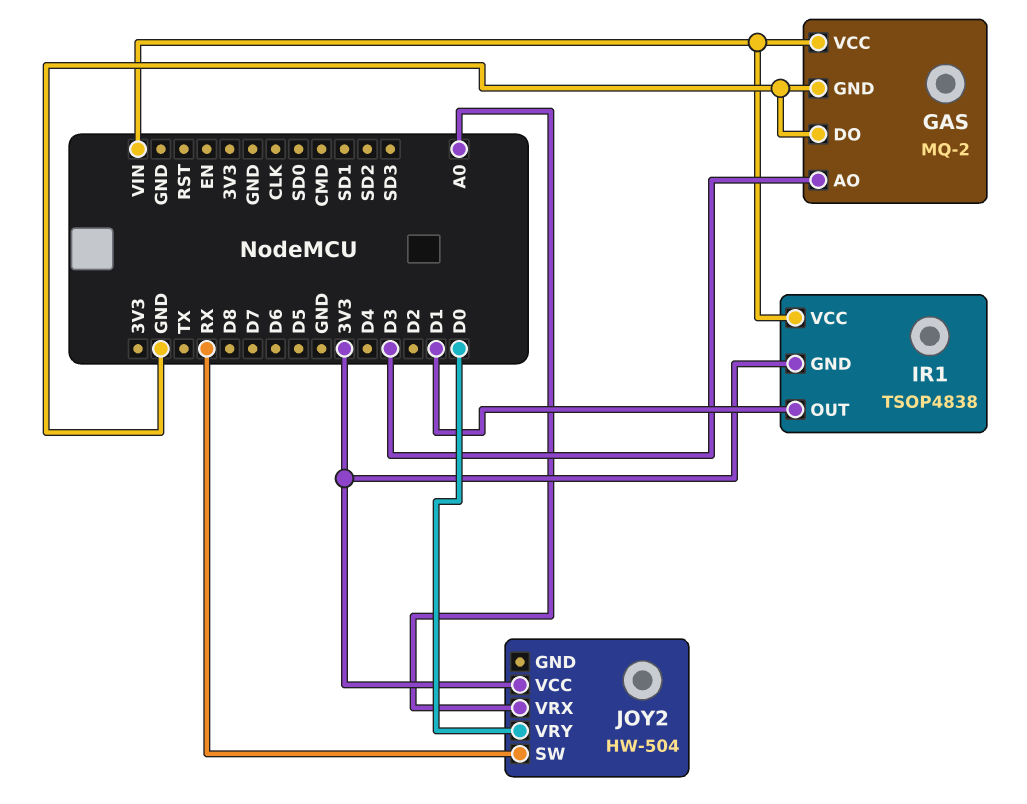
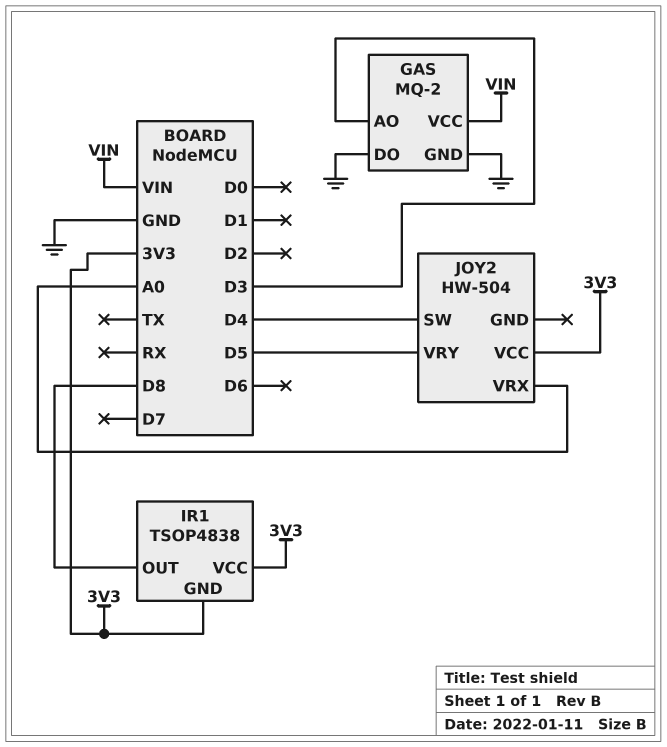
IR1 pin OUT: D1 -> D8
IR1 pin VCC: VIN -> 3V3
JOY2 pin SW: RX -> D4
JOY2 pin VRY: D0 -> D5

